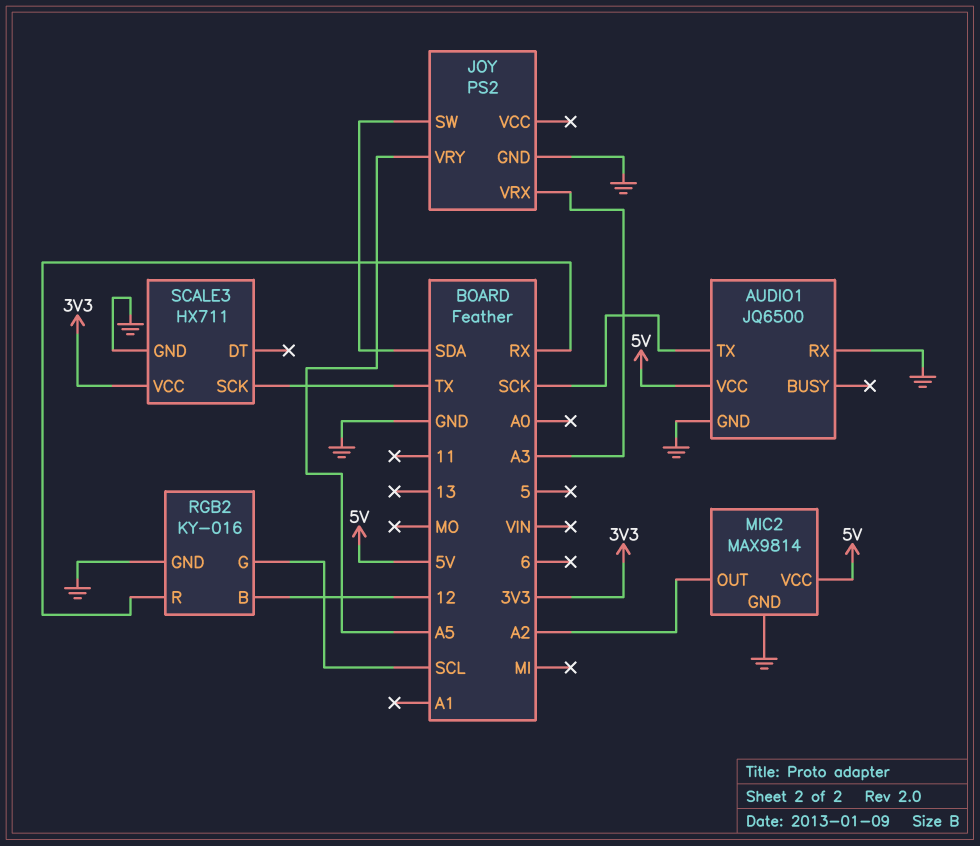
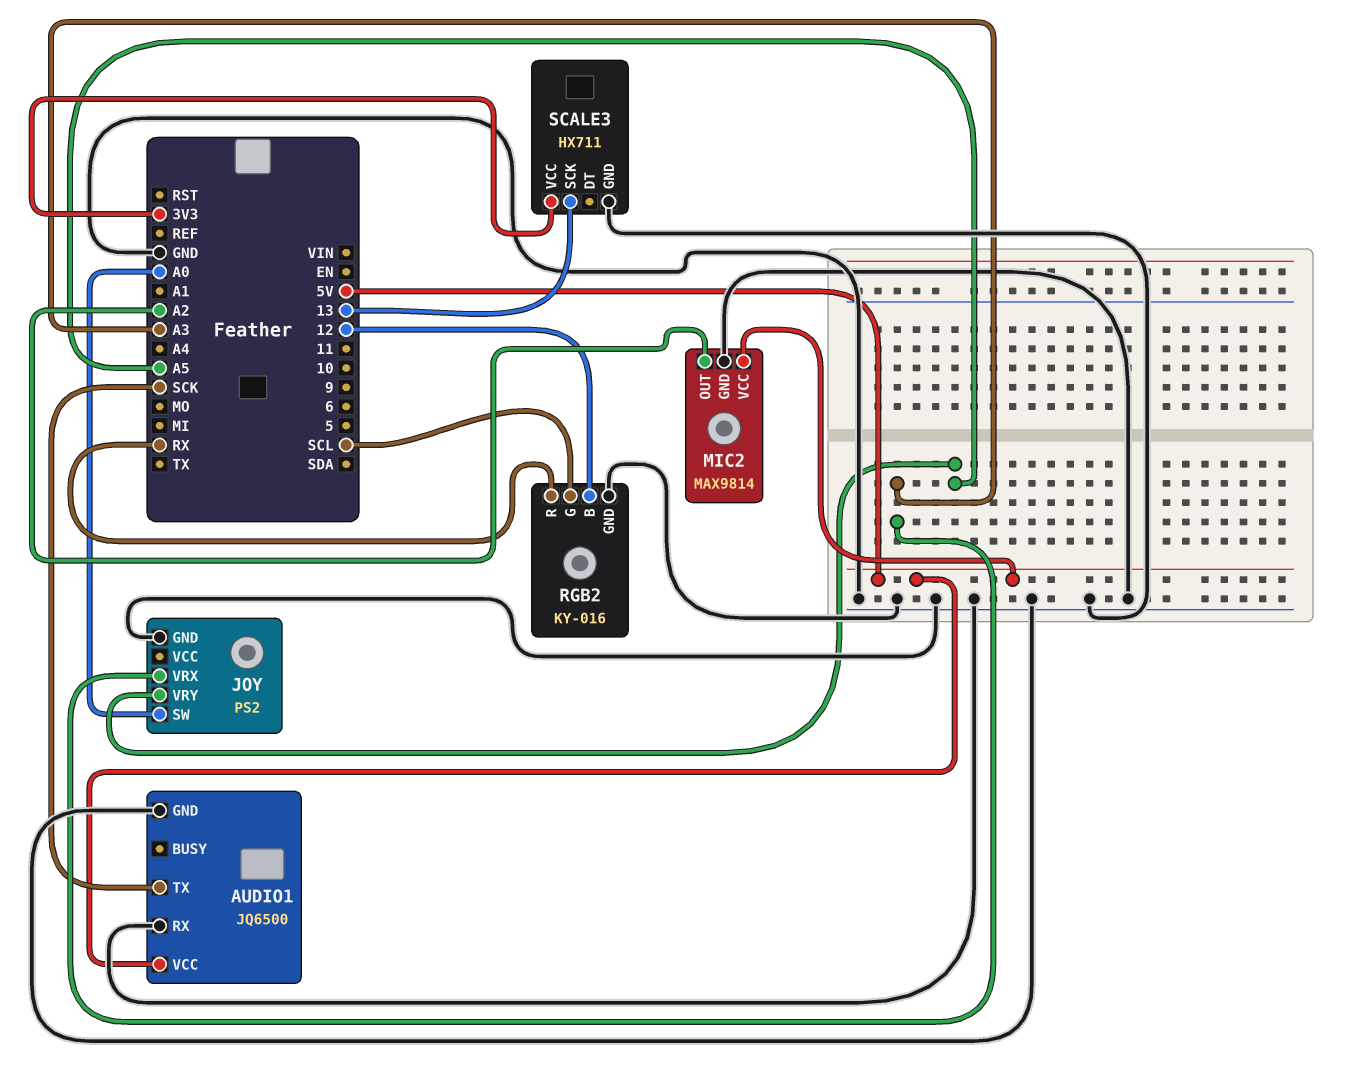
JOY pin SW: SDA -> A0
SCALE3 pin SCK: TX -> 13

